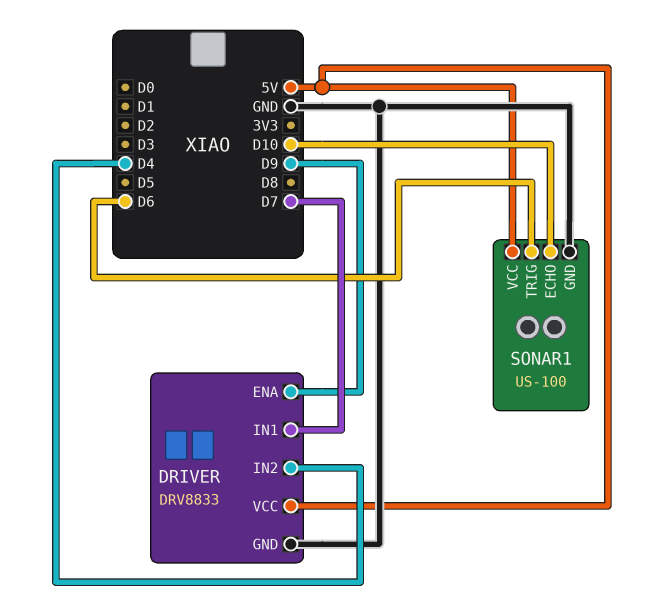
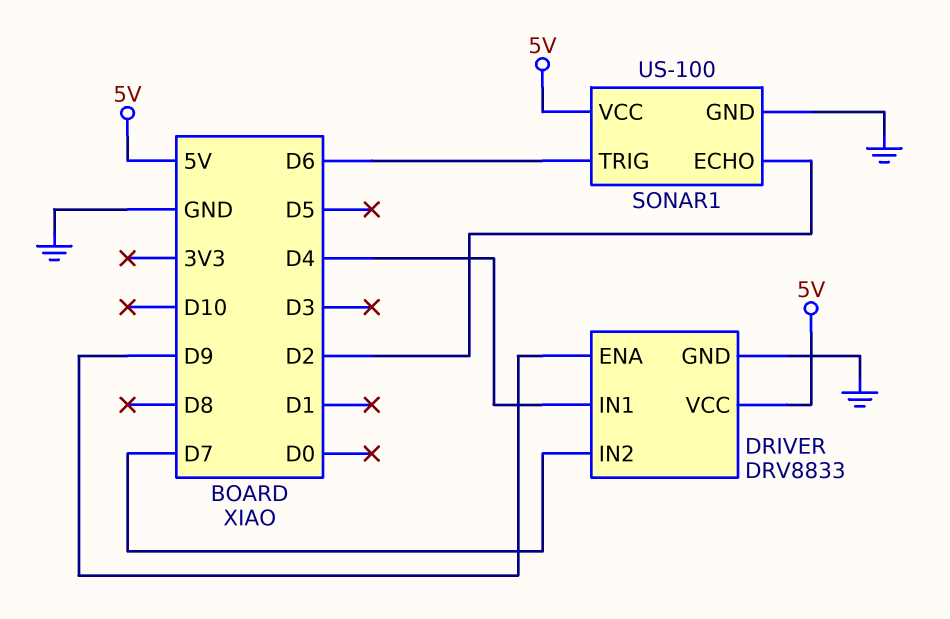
DRIVER pin IN1: D7 -> D4
DRIVER pin IN2: D4 -> D7
SONAR1 pin ECHO: D10 -> D2

